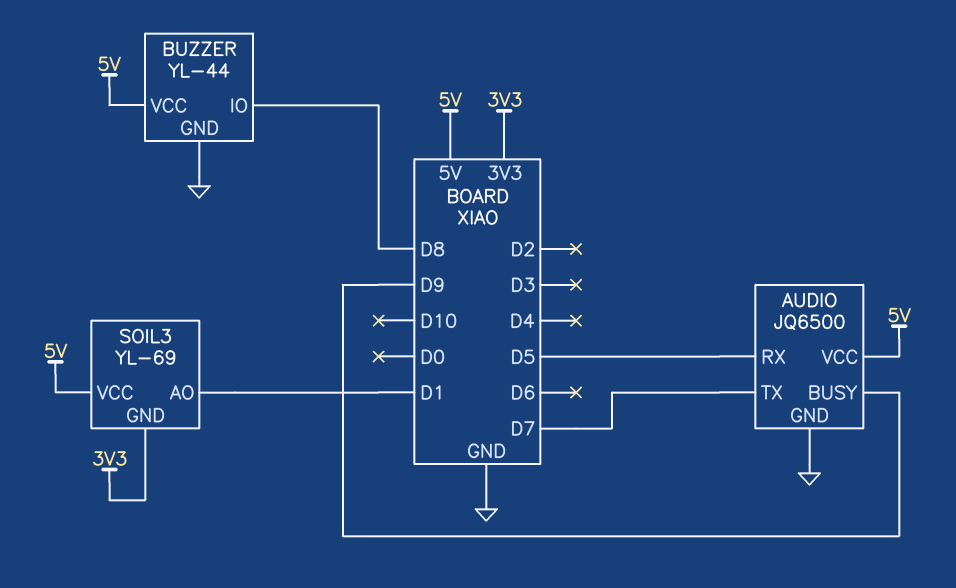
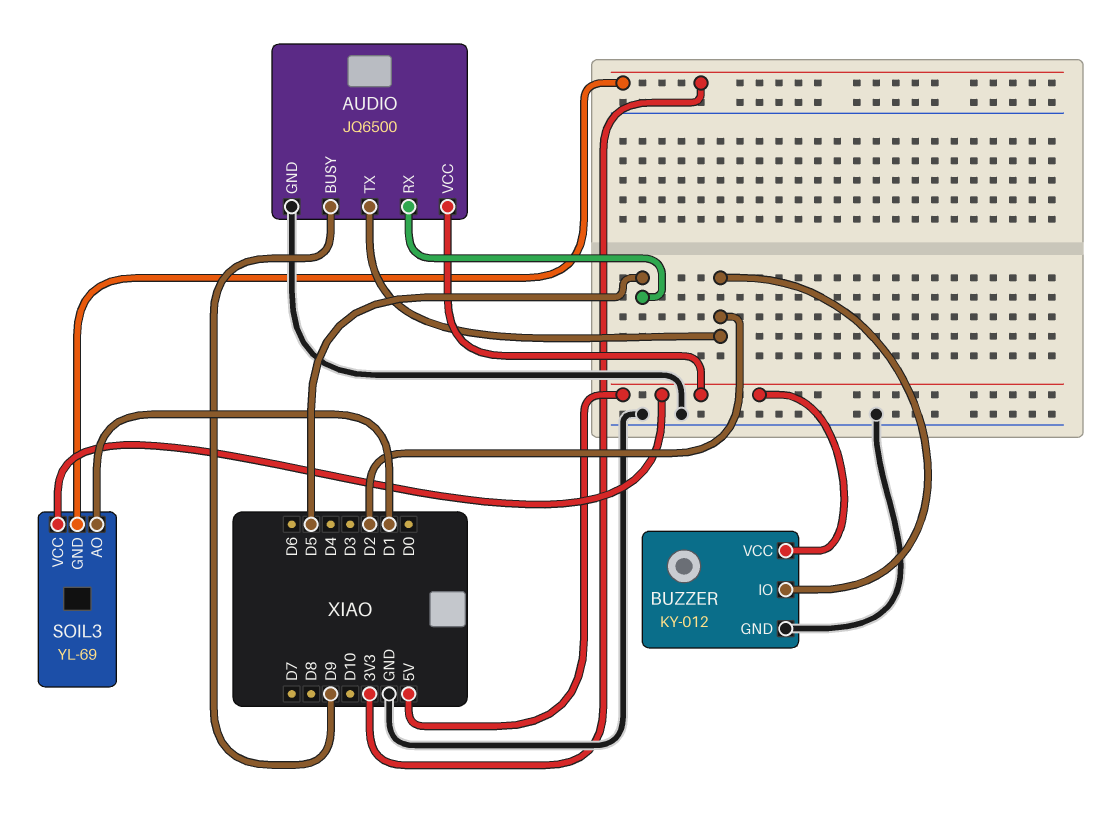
AUDIO pin TX: D7 -> D2
BUZZER: YL-44 -> KY-012
BUZZER pin IO: D8 -> D2

